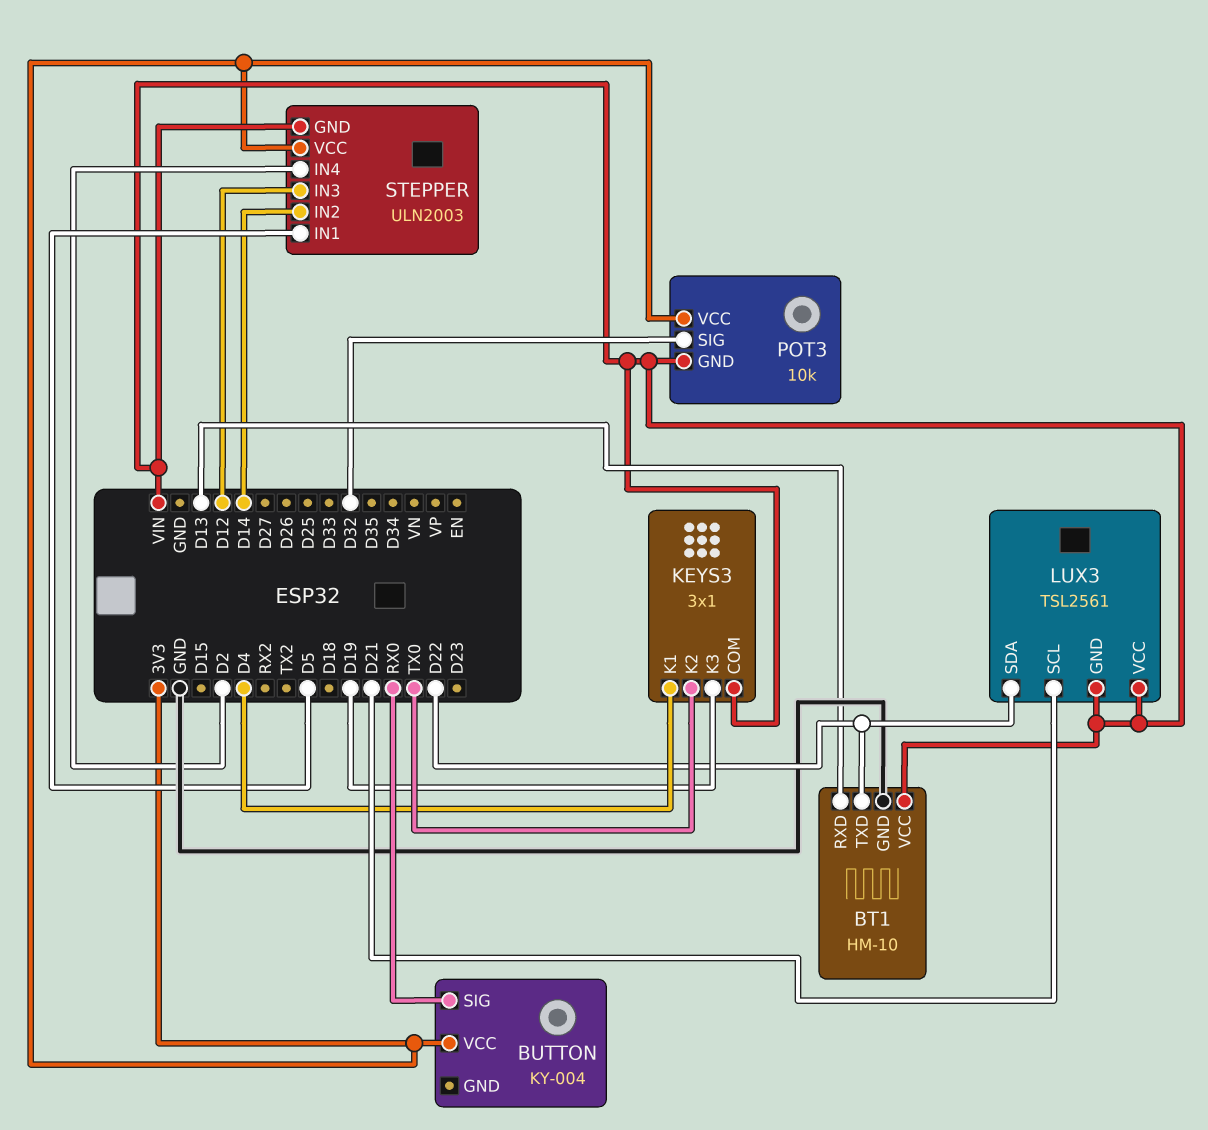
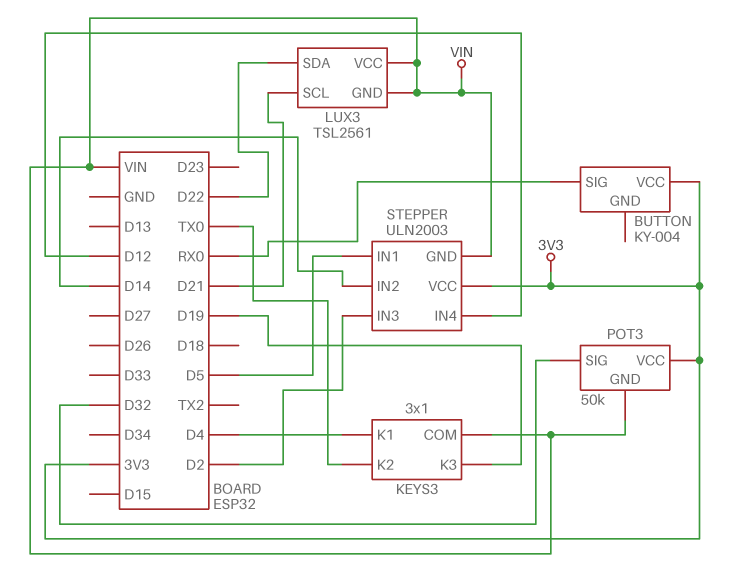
BT1: HM-10 -> none
BT1 pin GND: GND -> none
BT1 pin RXD: D13 -> none
BT1 pin TXD: D22 -> none
BT1 pin VCC: VIN -> none
POT3: 10k -> 50k
STEPPER pin IN3: D12 -> D2
STEPPER pin IN4: D2 -> D12

